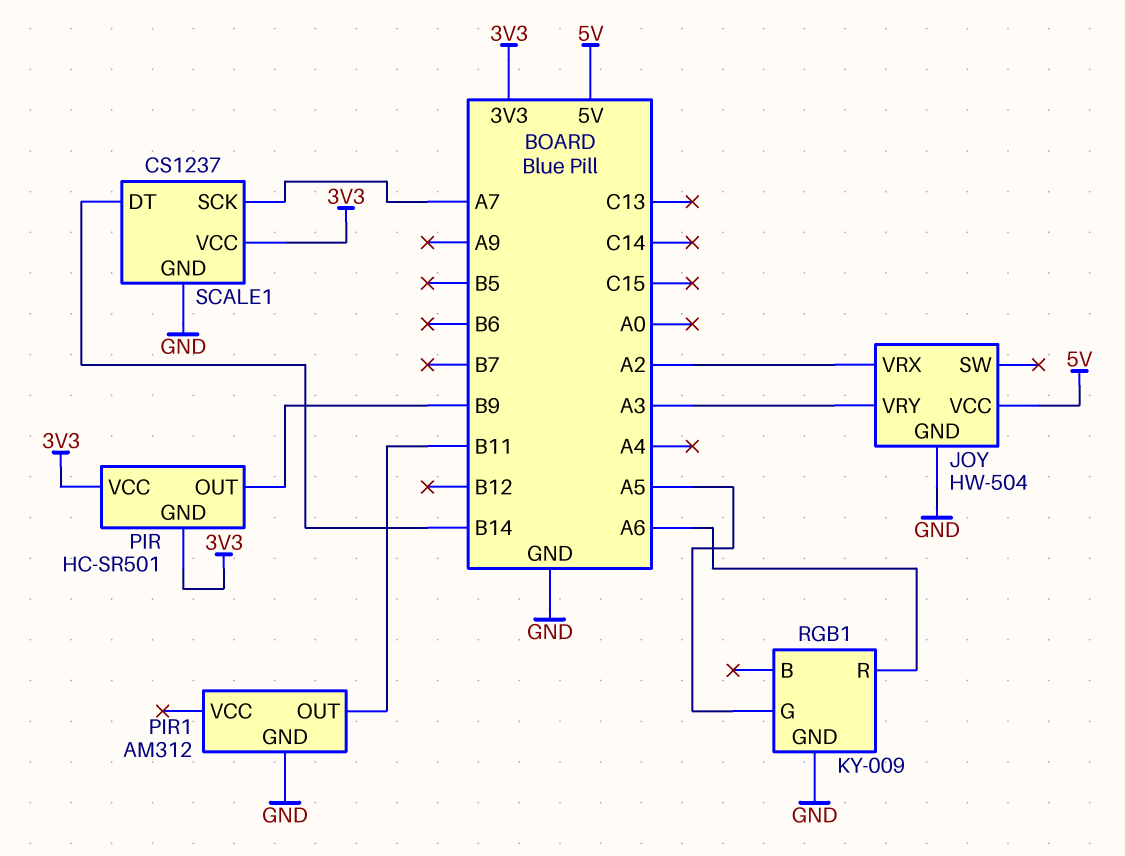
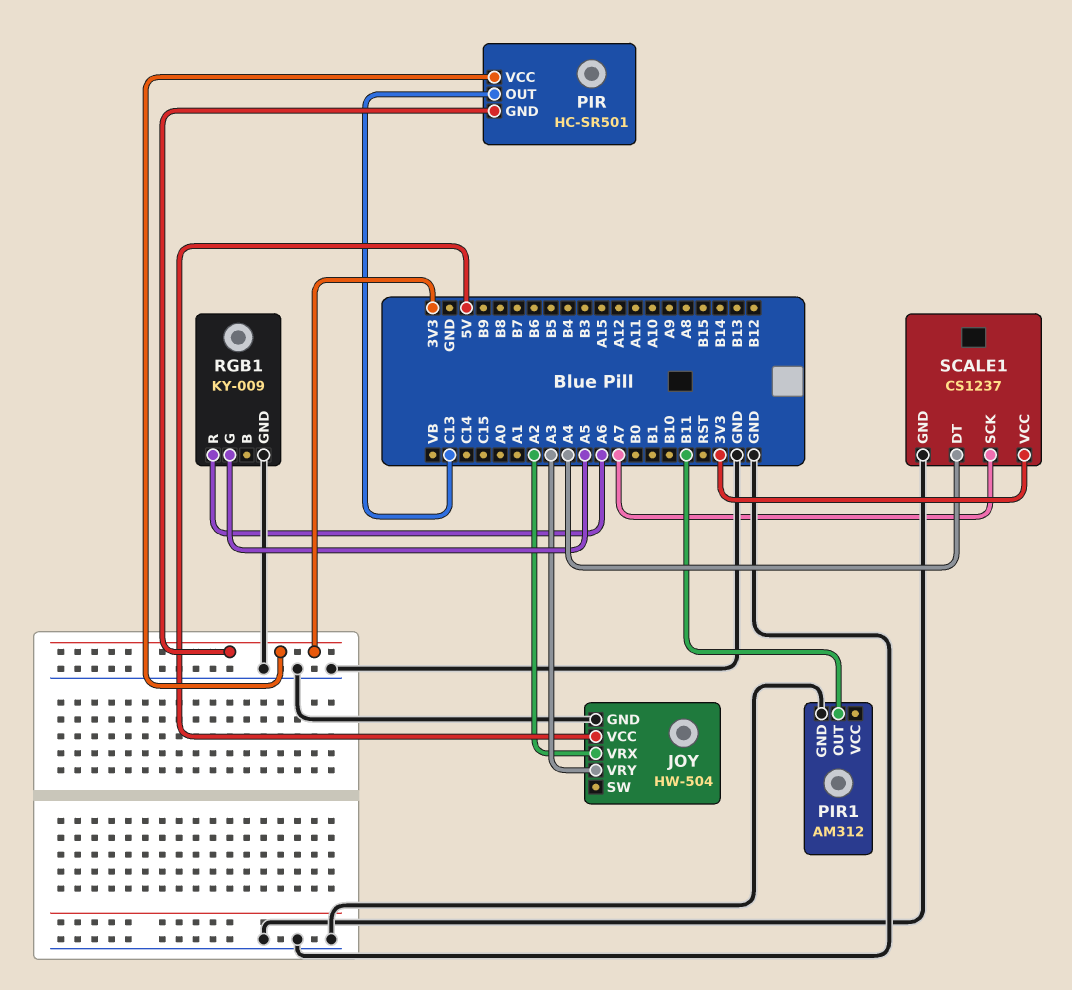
PIR pin OUT: B9 -> C13
SCALE1 pin DT: B14 -> A4

